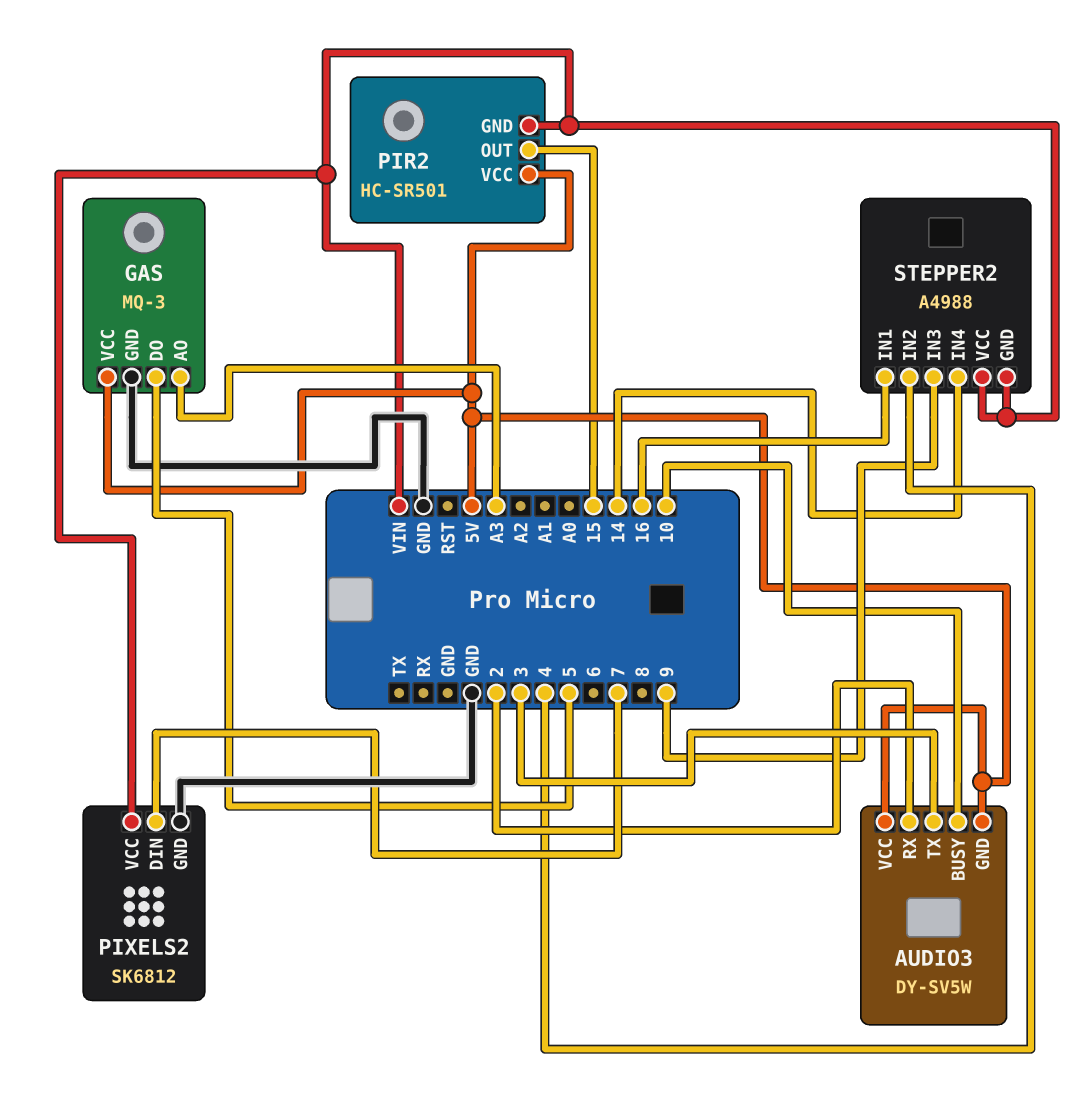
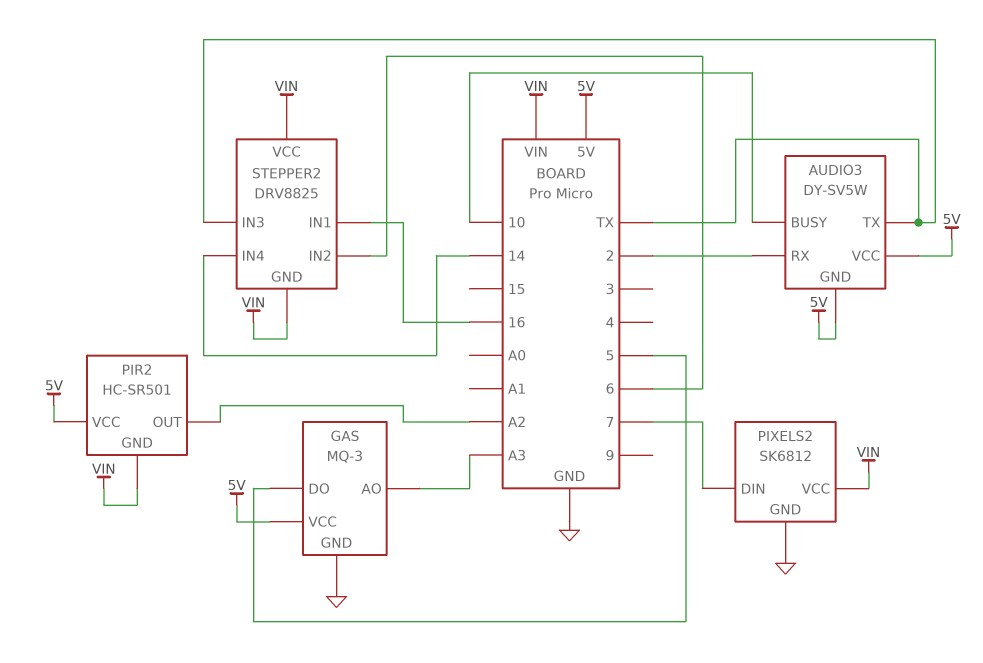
AUDIO3 pin TX: 3 -> TX
PIR2 pin OUT: 15 -> A2
STEPPER2: A4988 -> DRV8825
STEPPER2 pin IN2: 4 -> 6
STEPPER2 pin IN3: 9 -> TX

